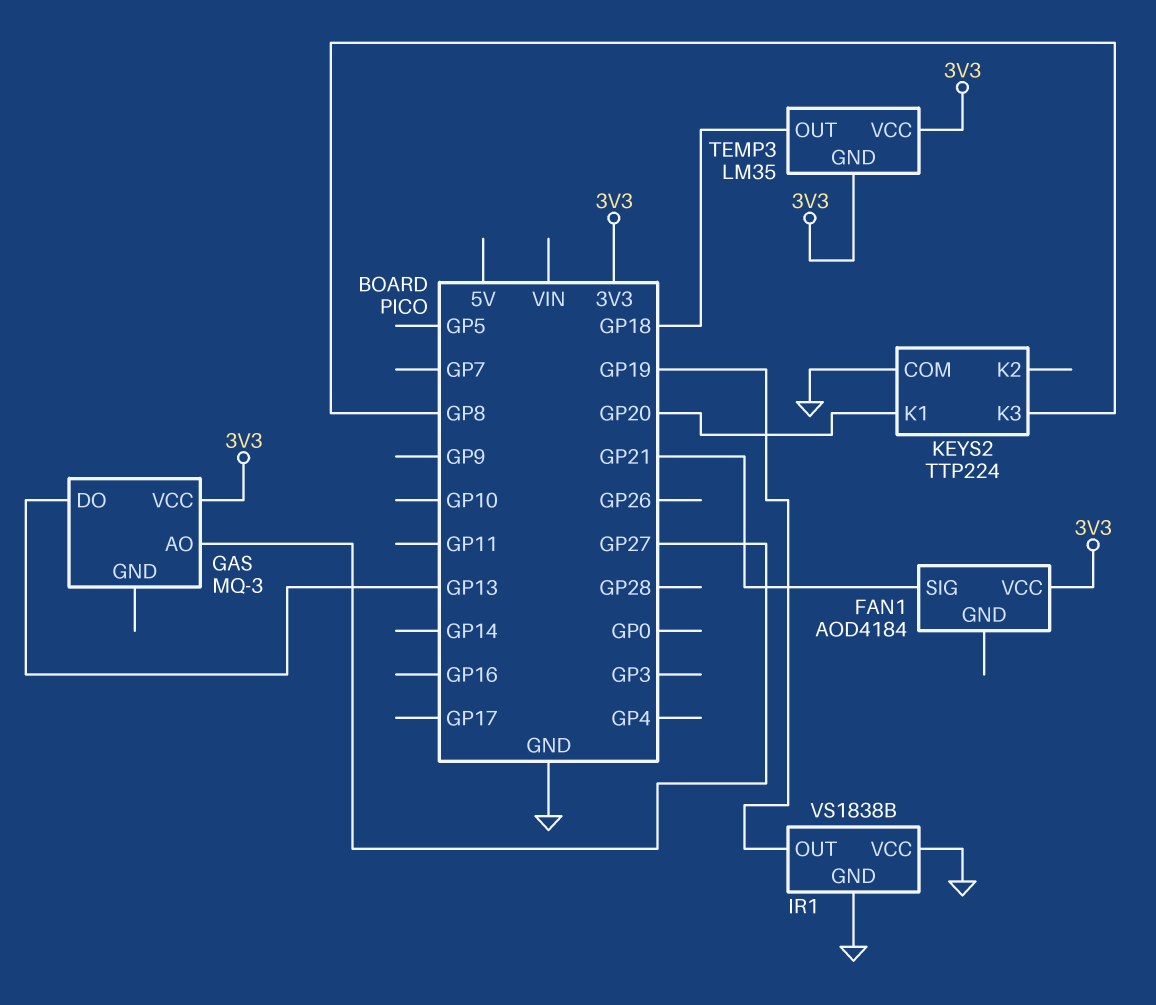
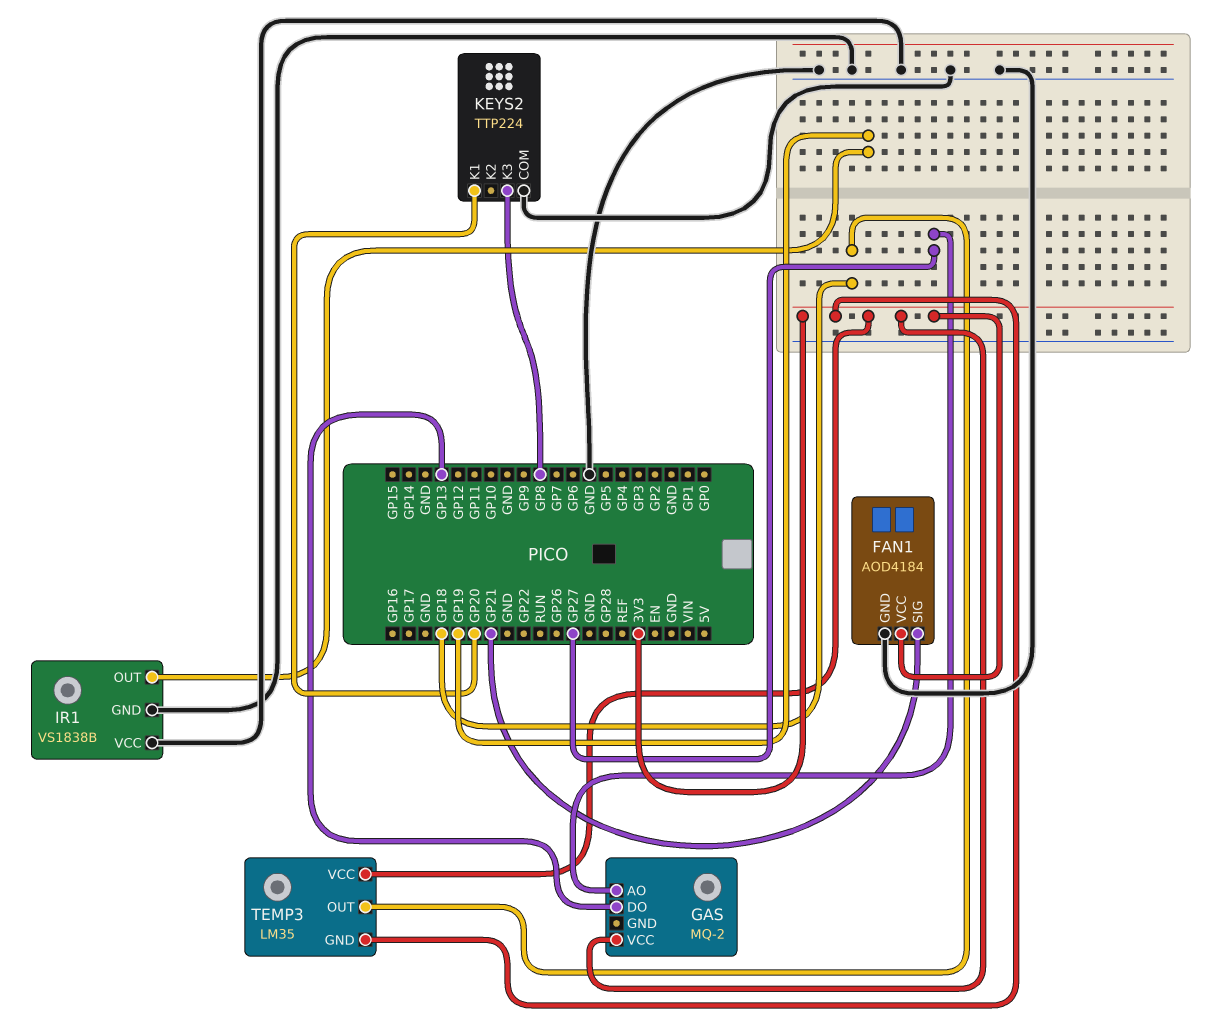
FAN1 pin GND: none -> GND
GAS: MQ-3 -> MQ-2

